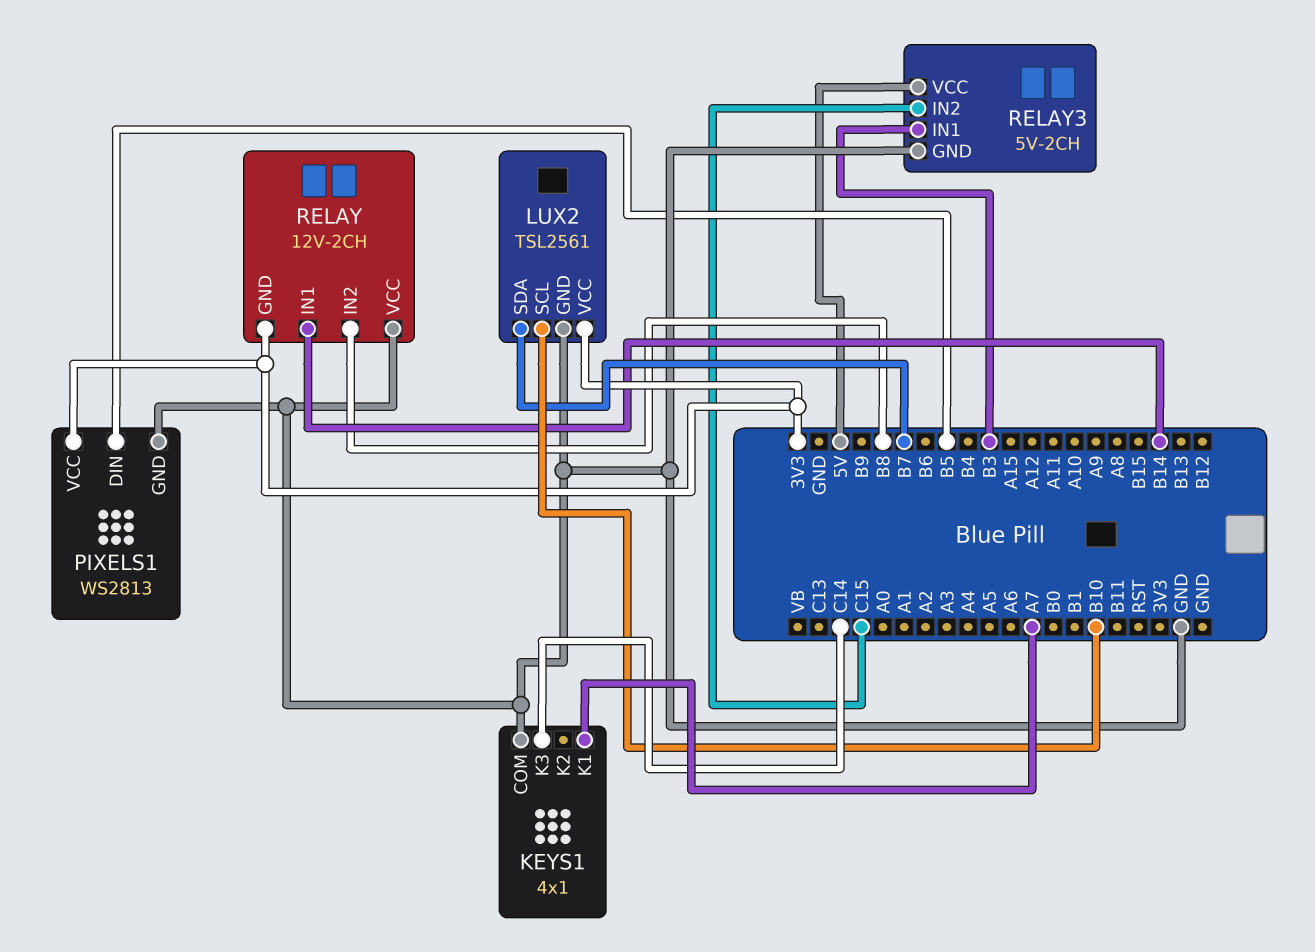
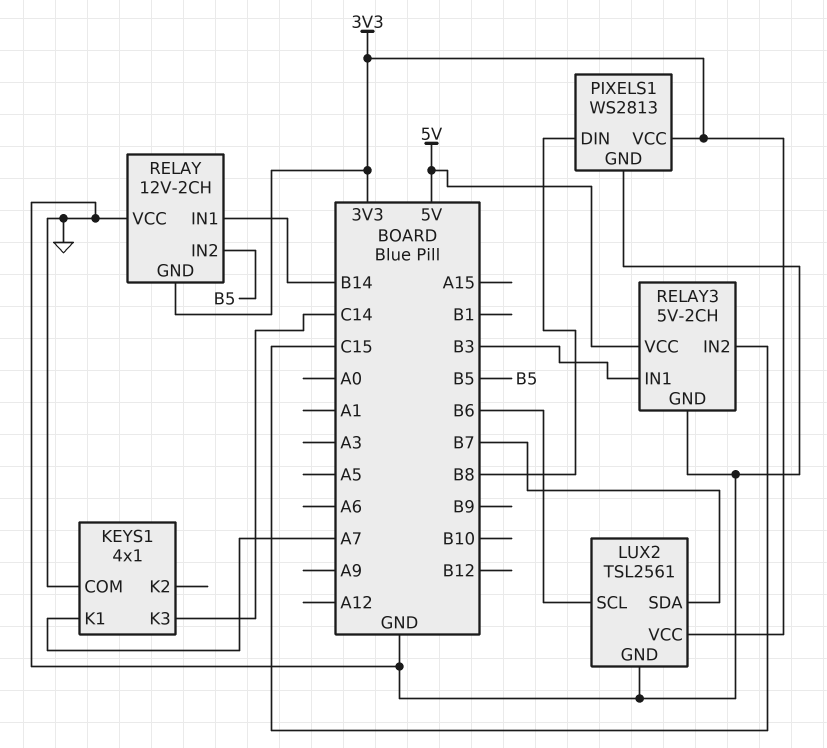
LUX2 pin SCL: B10 -> B6
PIXELS1 pin DIN: B5 -> B8
RELAY pin IN2: B8 -> B5

